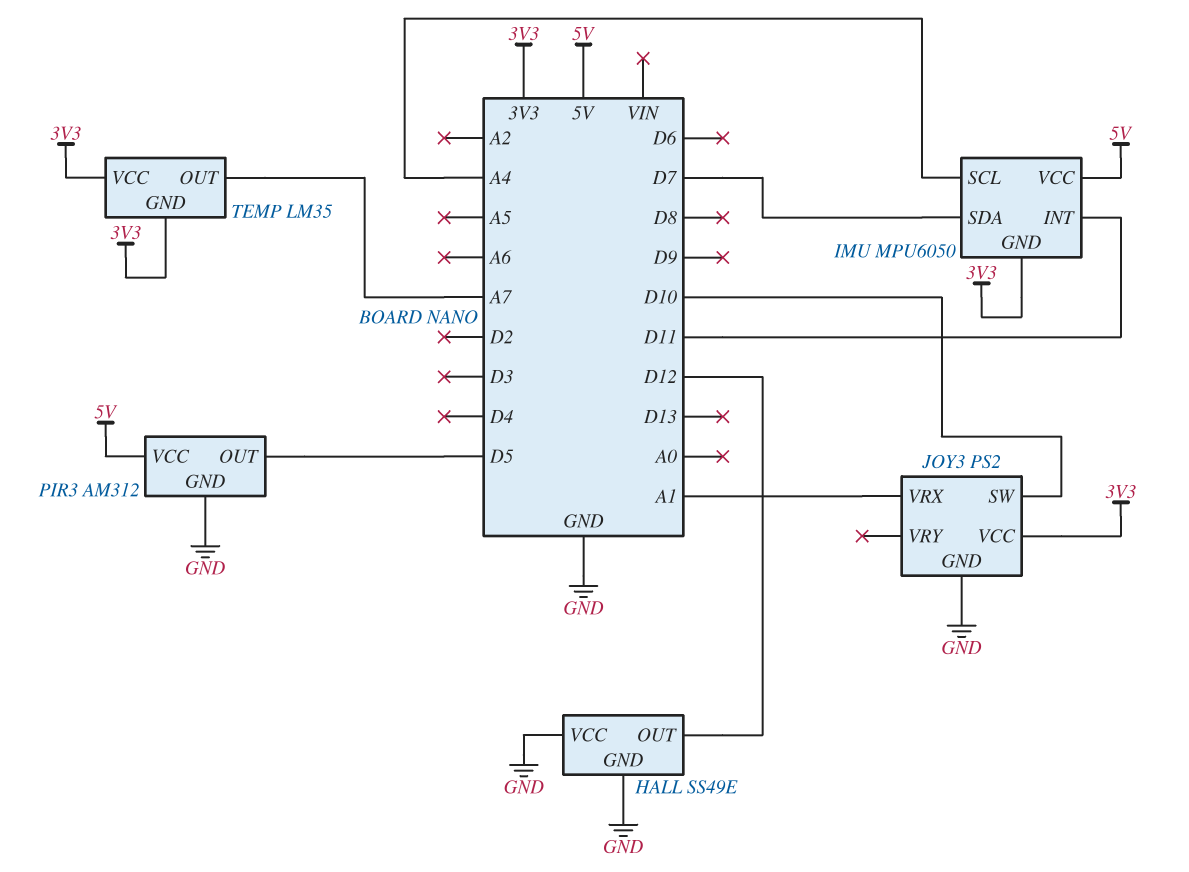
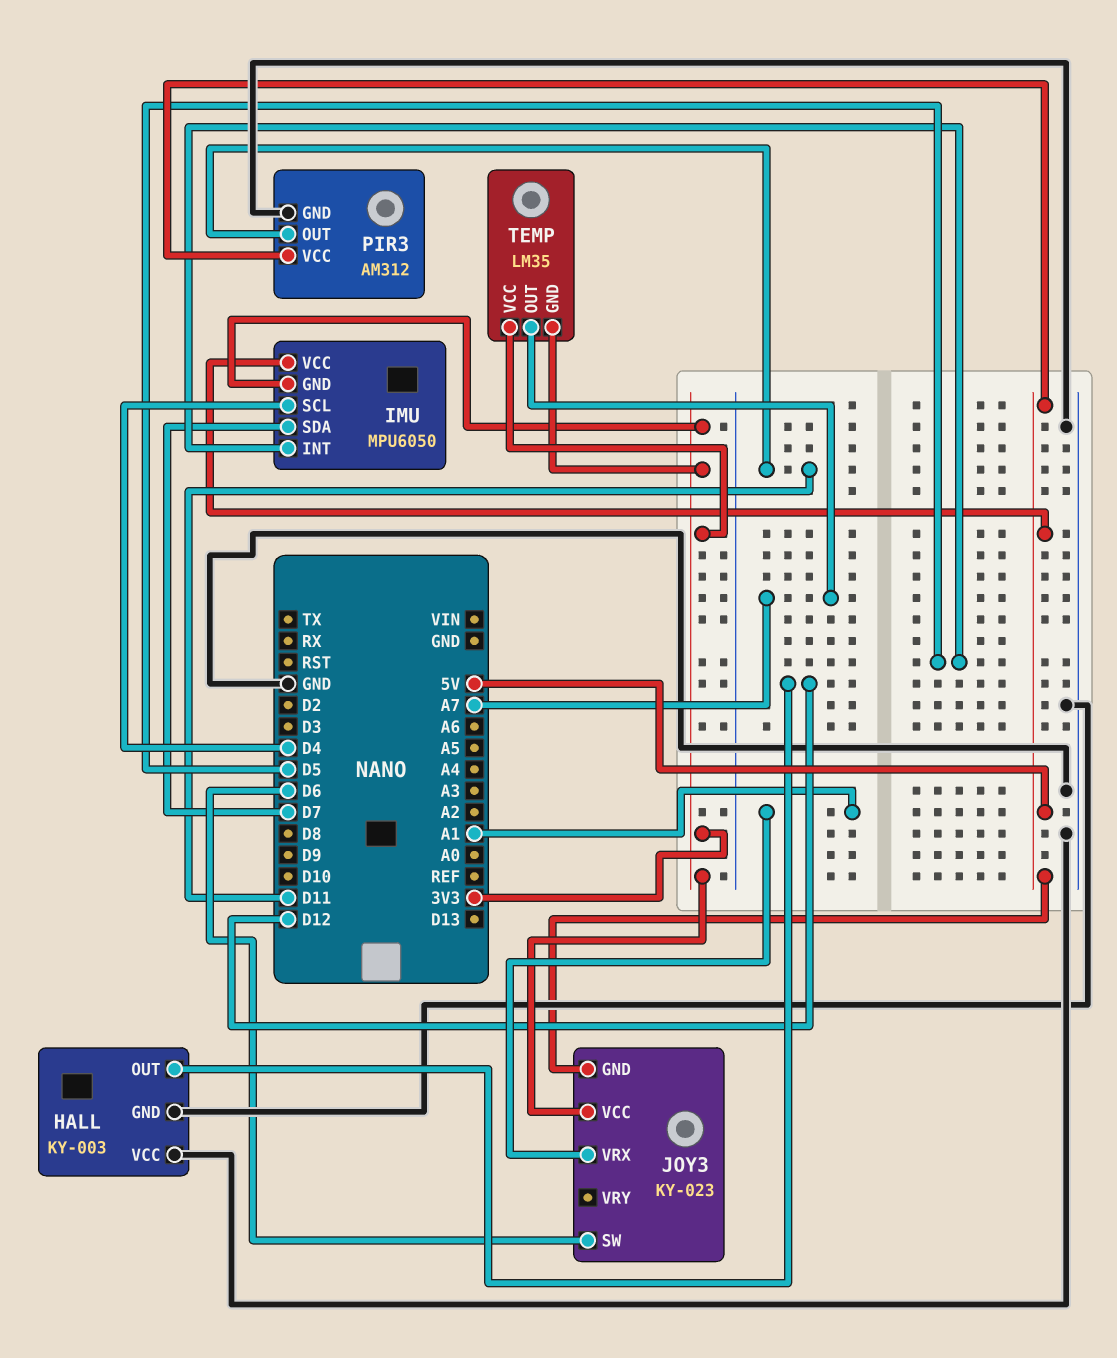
HALL: SS49E -> KY-003
IMU pin INT: D11 -> D5
IMU pin SCL: A4 -> D4
JOY3: PS2 -> KY-023
JOY3 pin GND: GND -> 5V
JOY3 pin SW: D10 -> D6
PIR3 pin OUT: D5 -> D11

